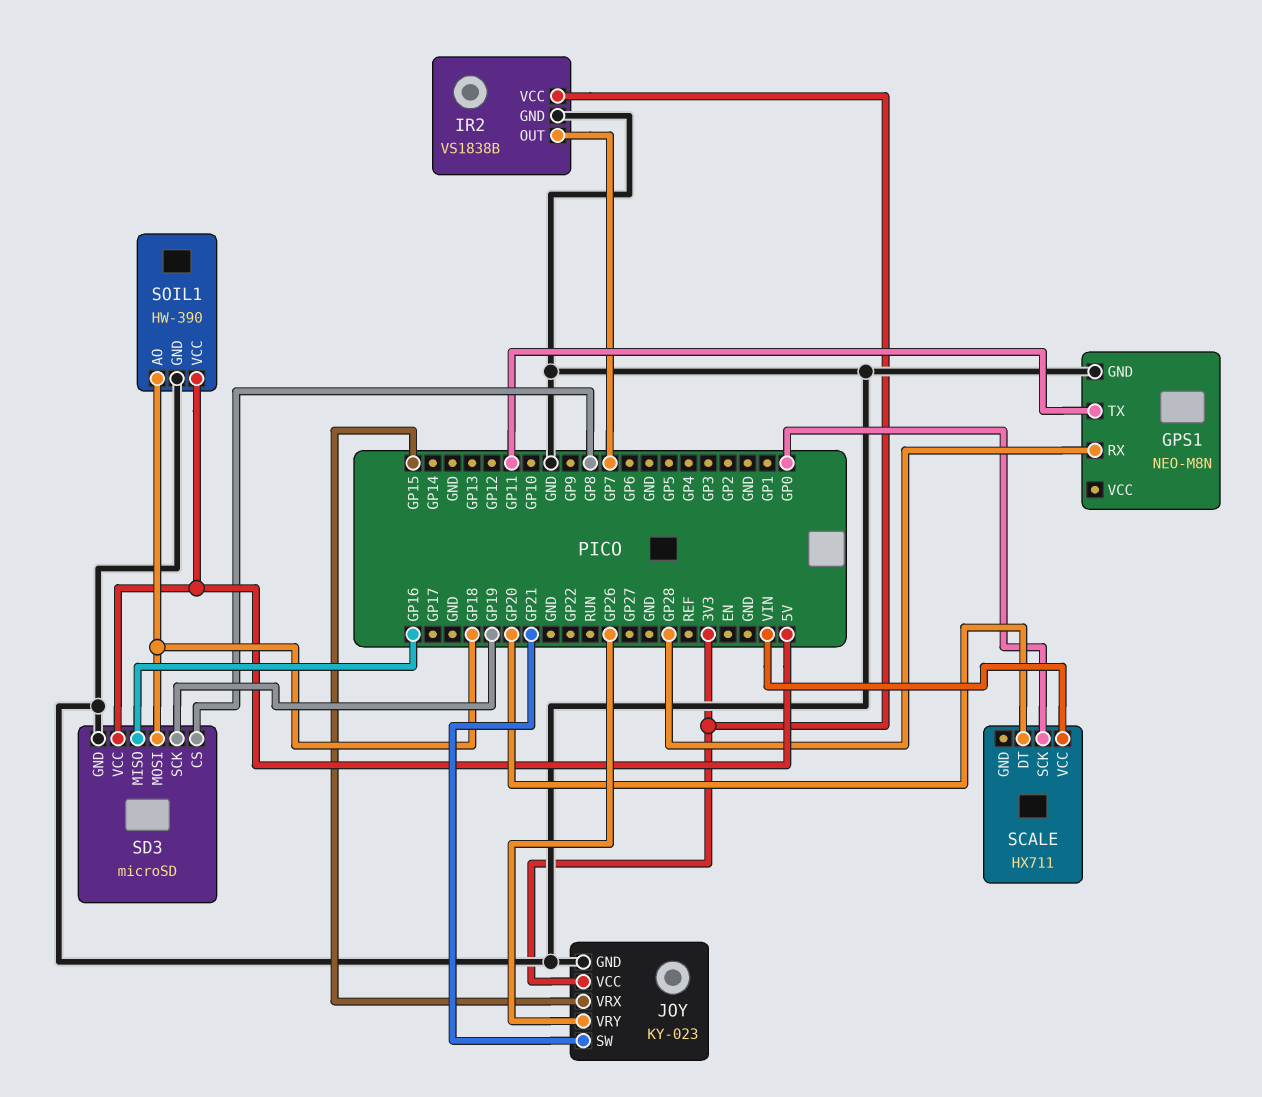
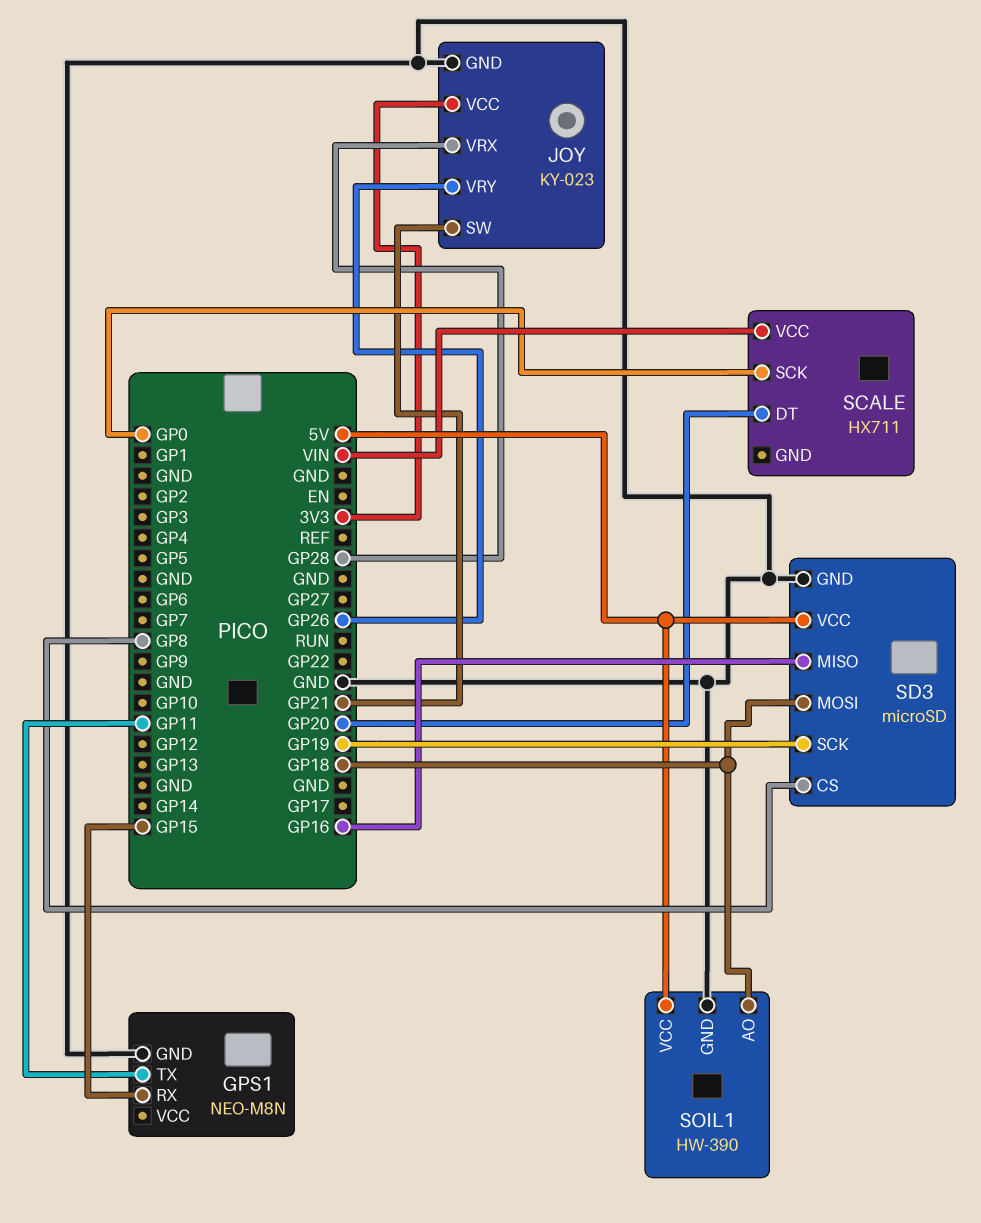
GPS1 pin RX: GP28 -> GP15
IR2: VS1838B -> none
IR2 pin GND: GND -> none
IR2 pin OUT: GP7 -> none
IR2 pin VCC: 3V3 -> none
JOY pin VRX: GP15 -> GP28

